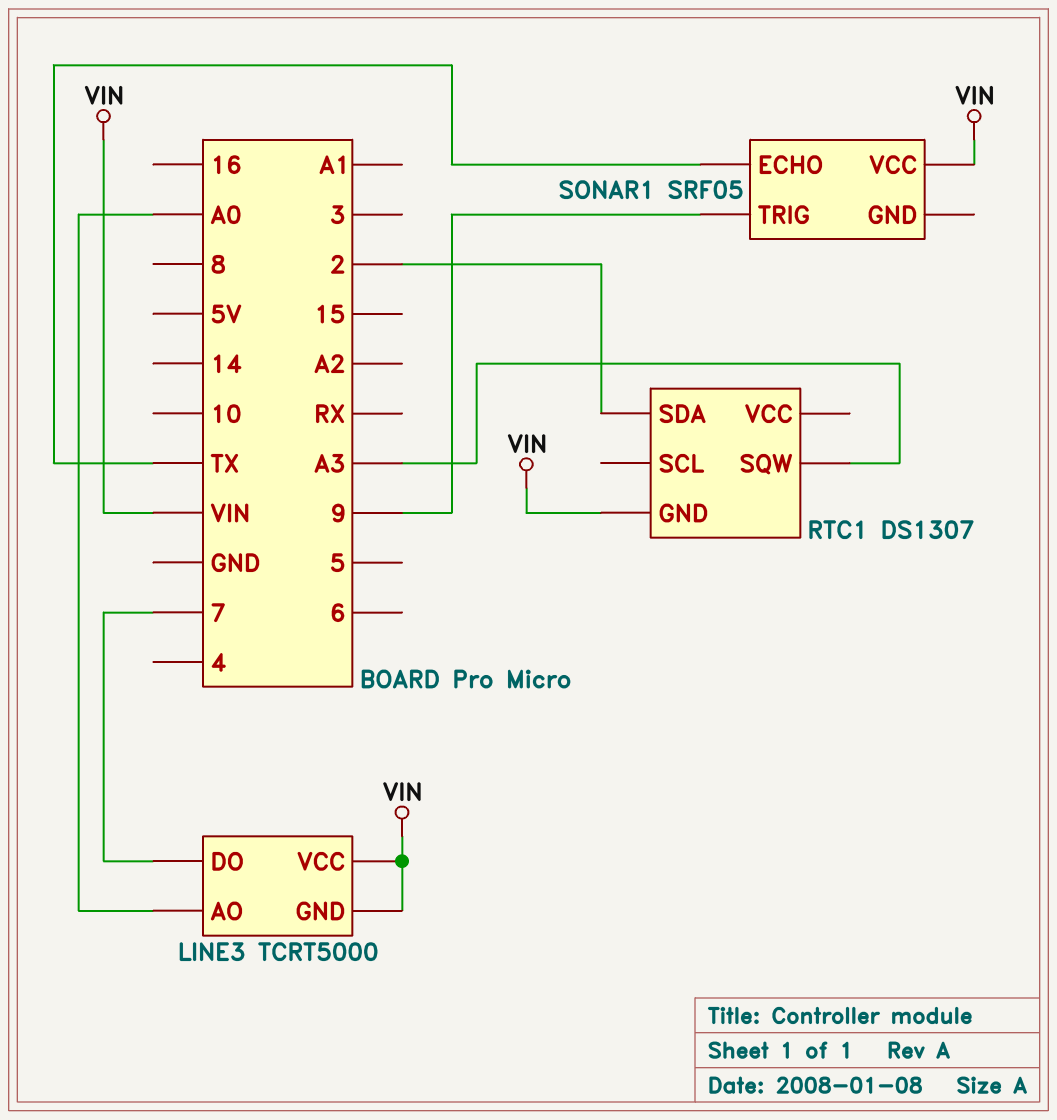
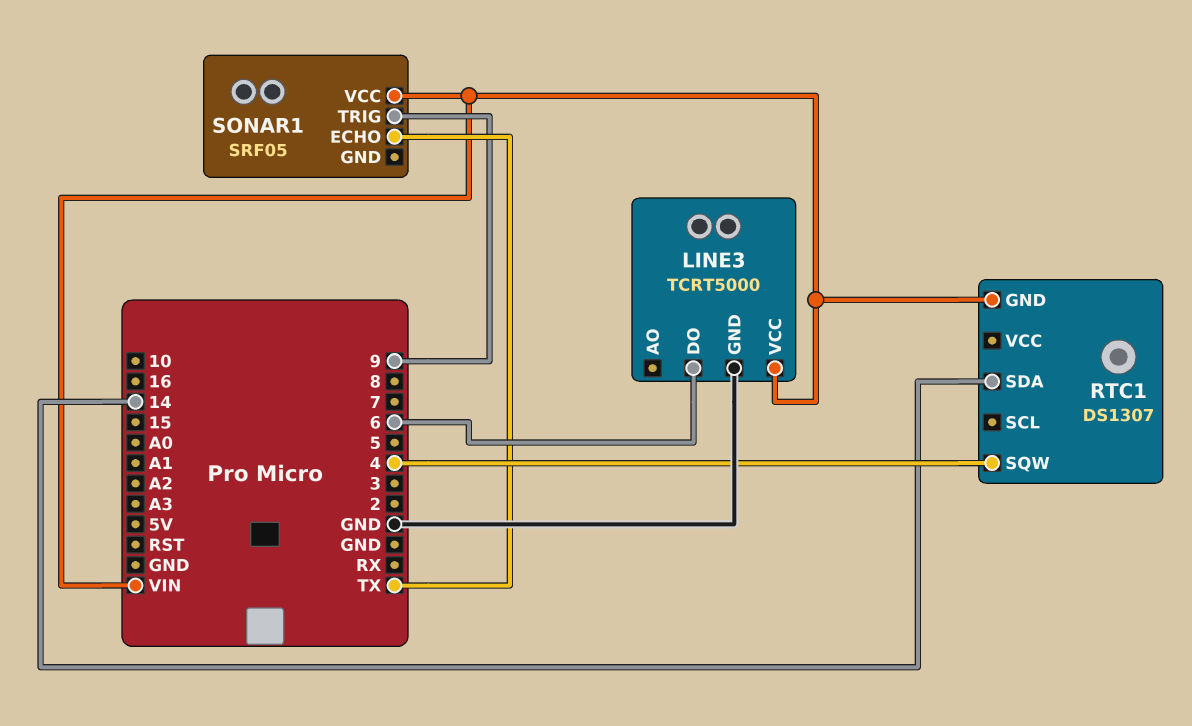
LINE3 pin AO: A0 -> none
LINE3 pin DO: 7 -> 6
LINE3 pin GND: VIN -> GND
RTC1 pin SDA: 2 -> 14
RTC1 pin SQW: A3 -> 4

